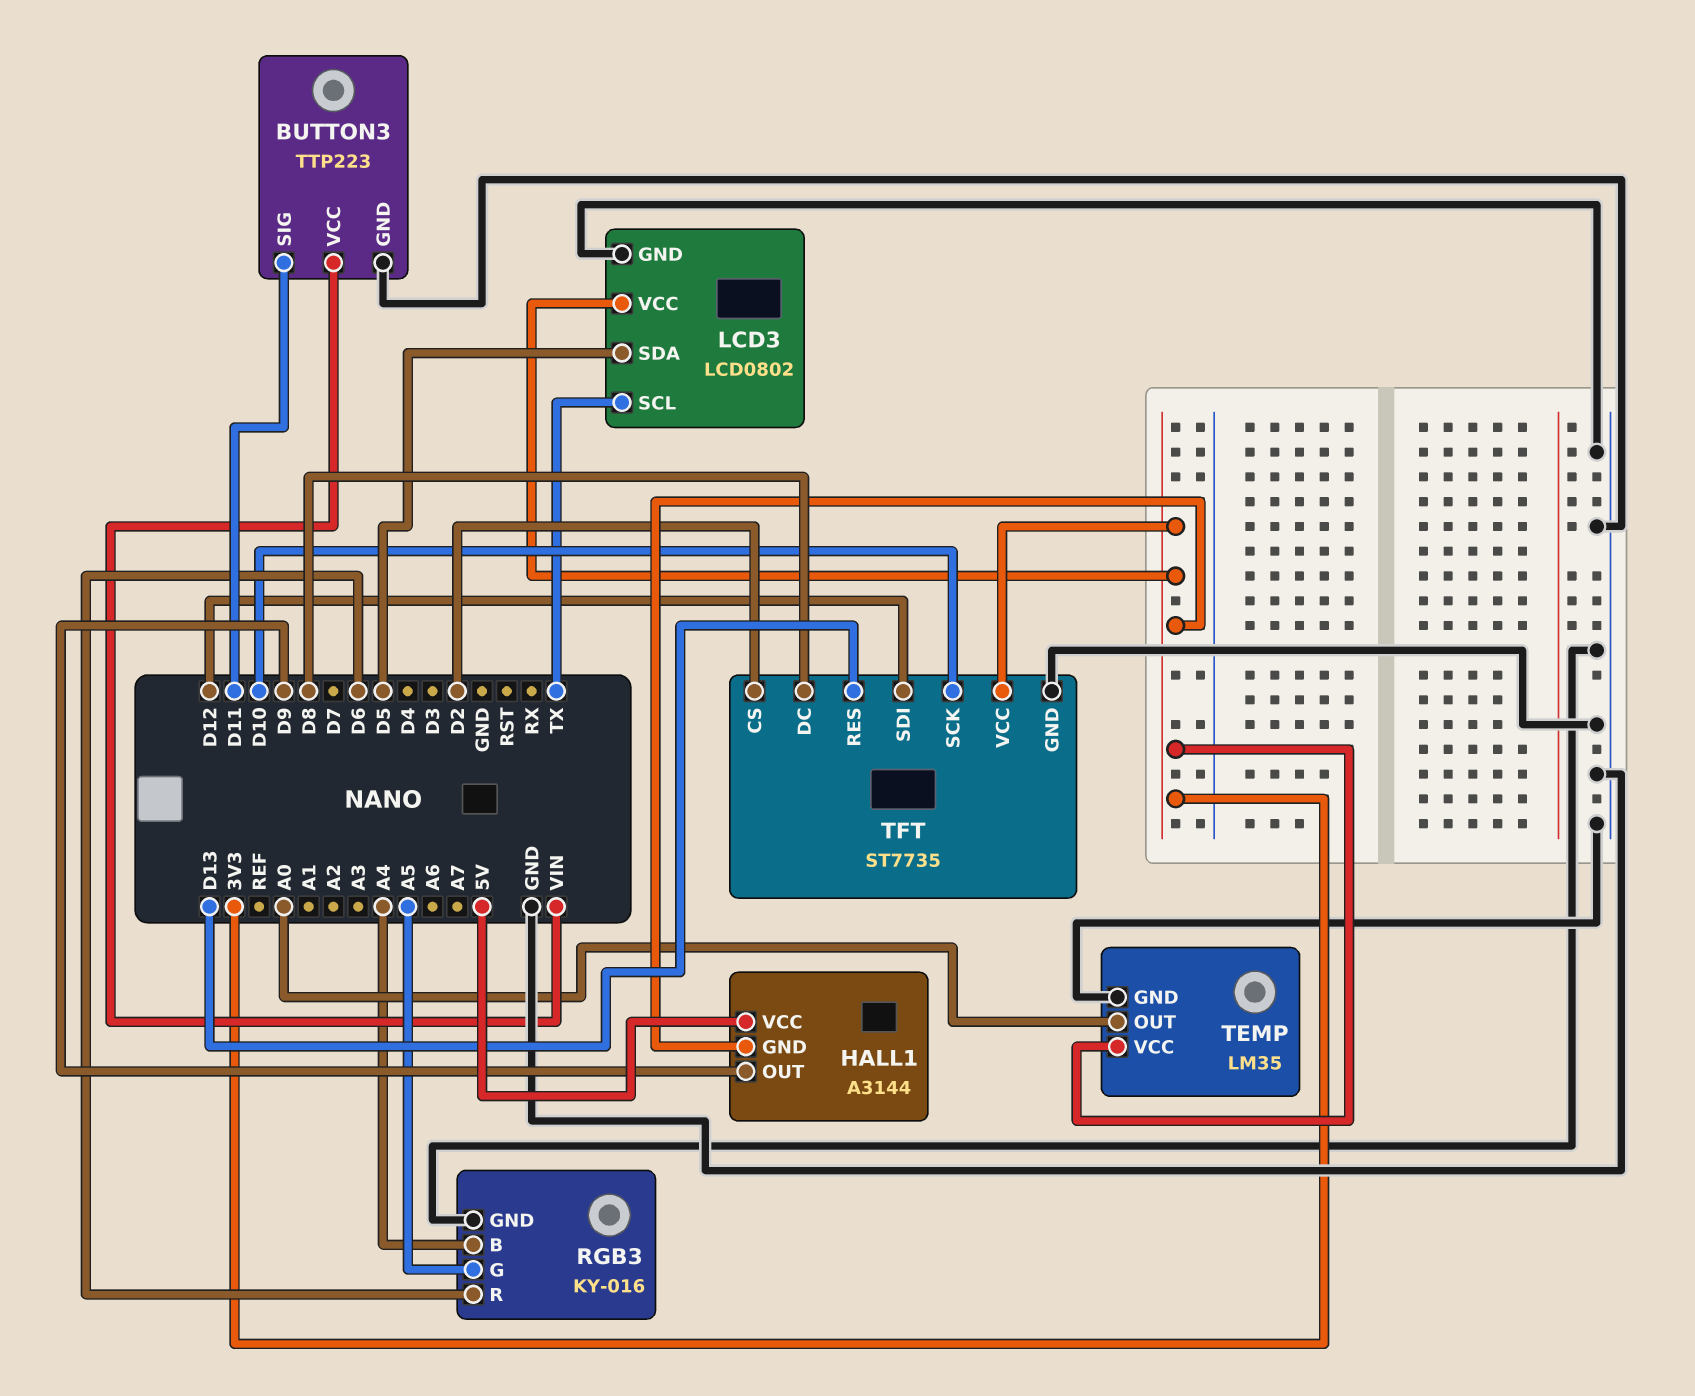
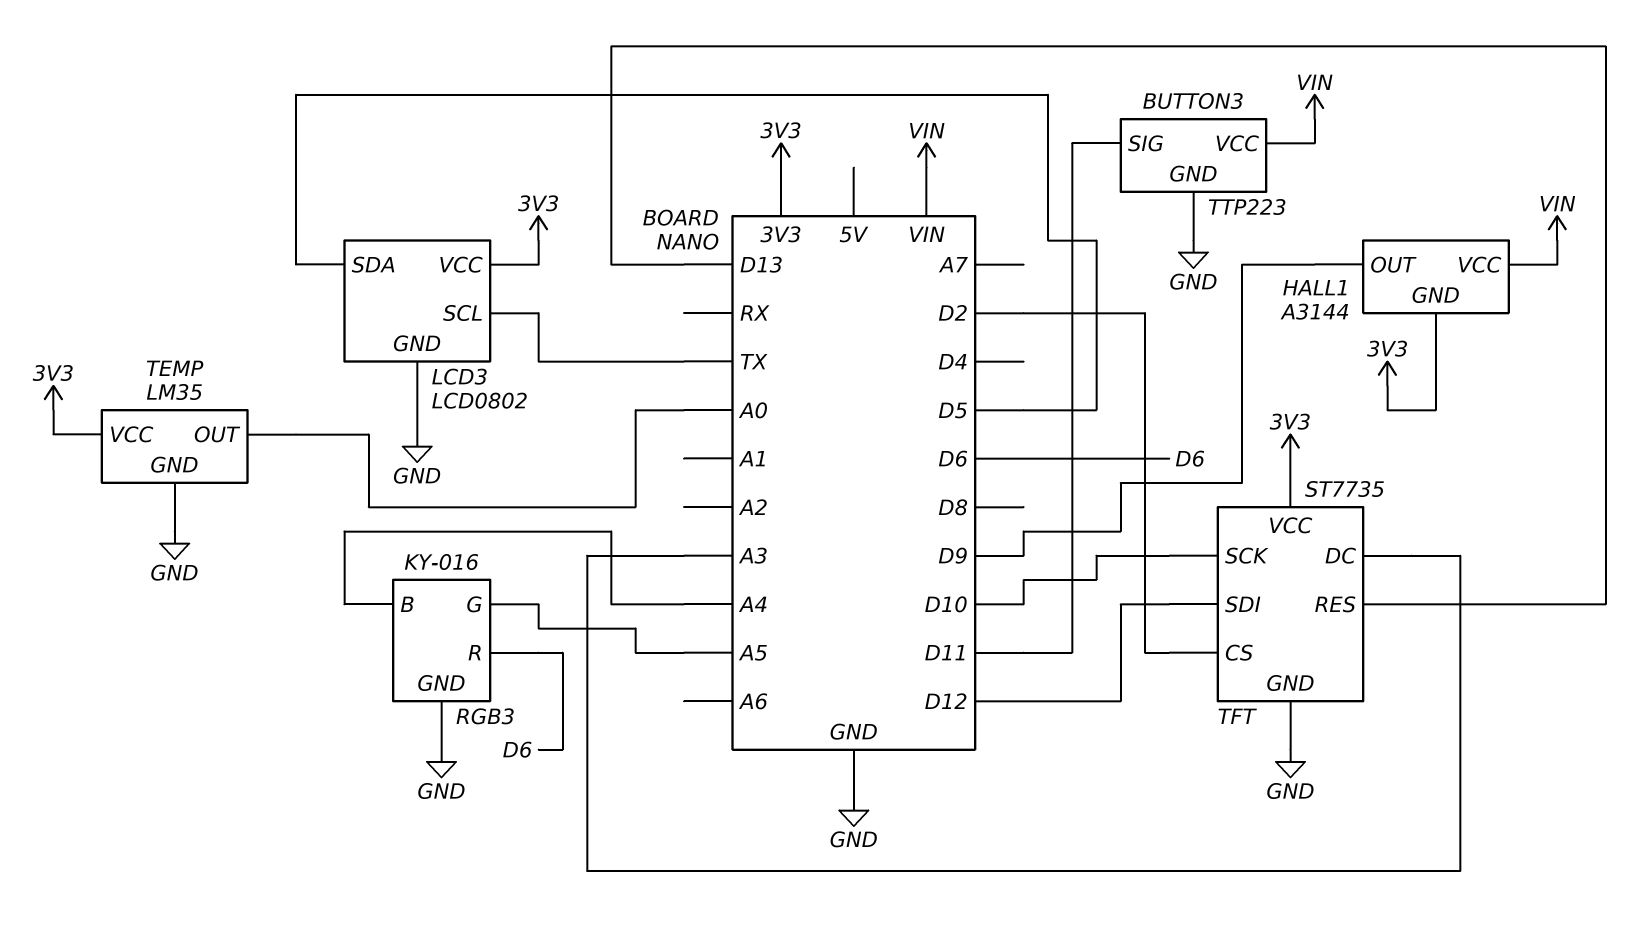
HALL1 pin VCC: 5V -> VIN
TFT pin DC: D8 -> A3

